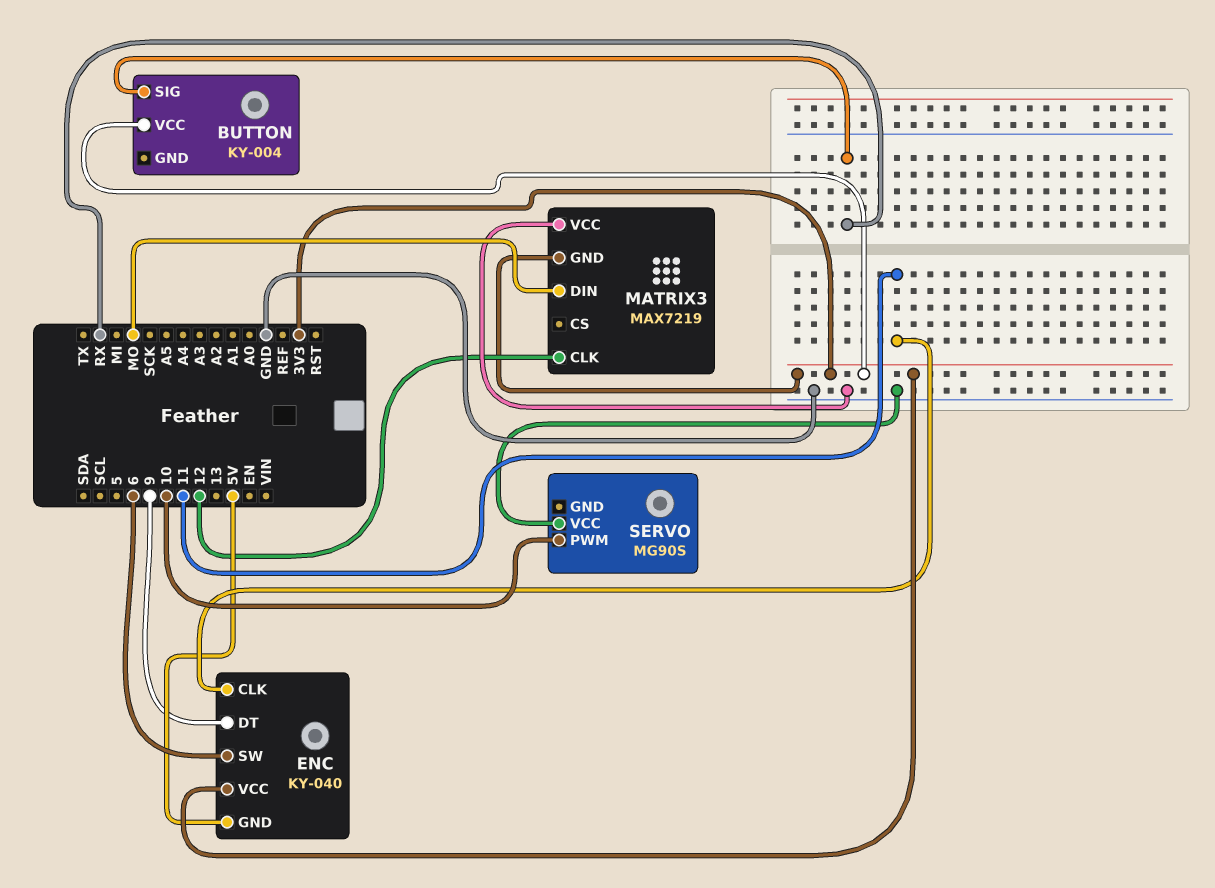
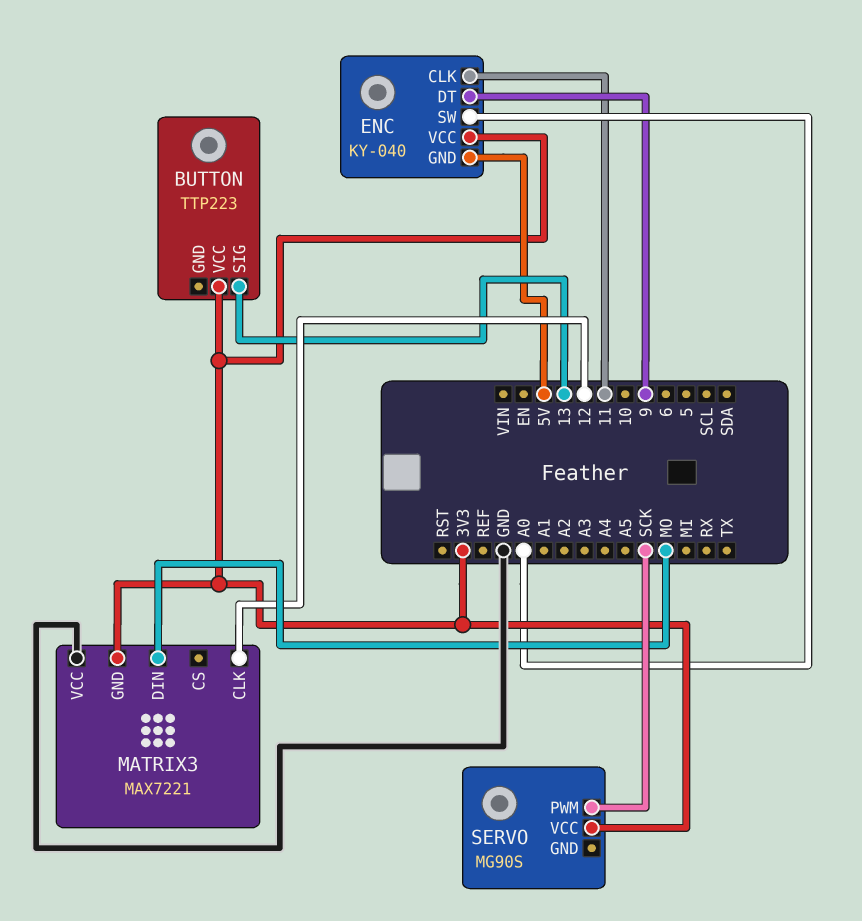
BUTTON: KY-004 -> TTP223
BUTTON pin SIG: RX -> 13
ENC pin SW: 6 -> A0
MATRIX3: MAX7219 -> MAX7221
SERVO pin PWM: 10 -> SCK
SERVO pin VCC: GND -> 3V3

